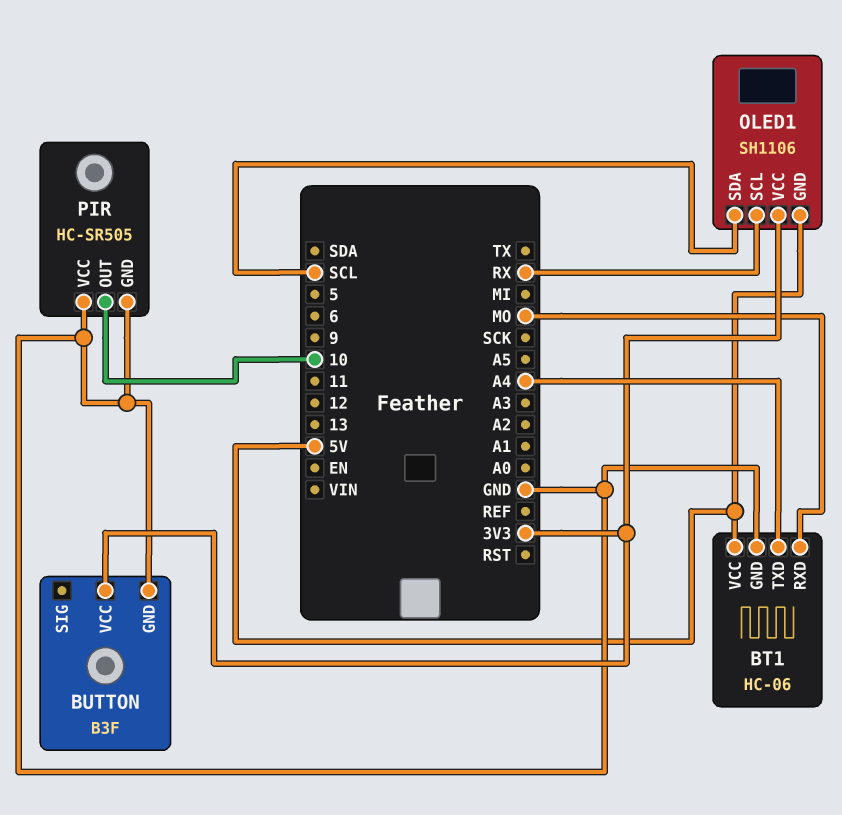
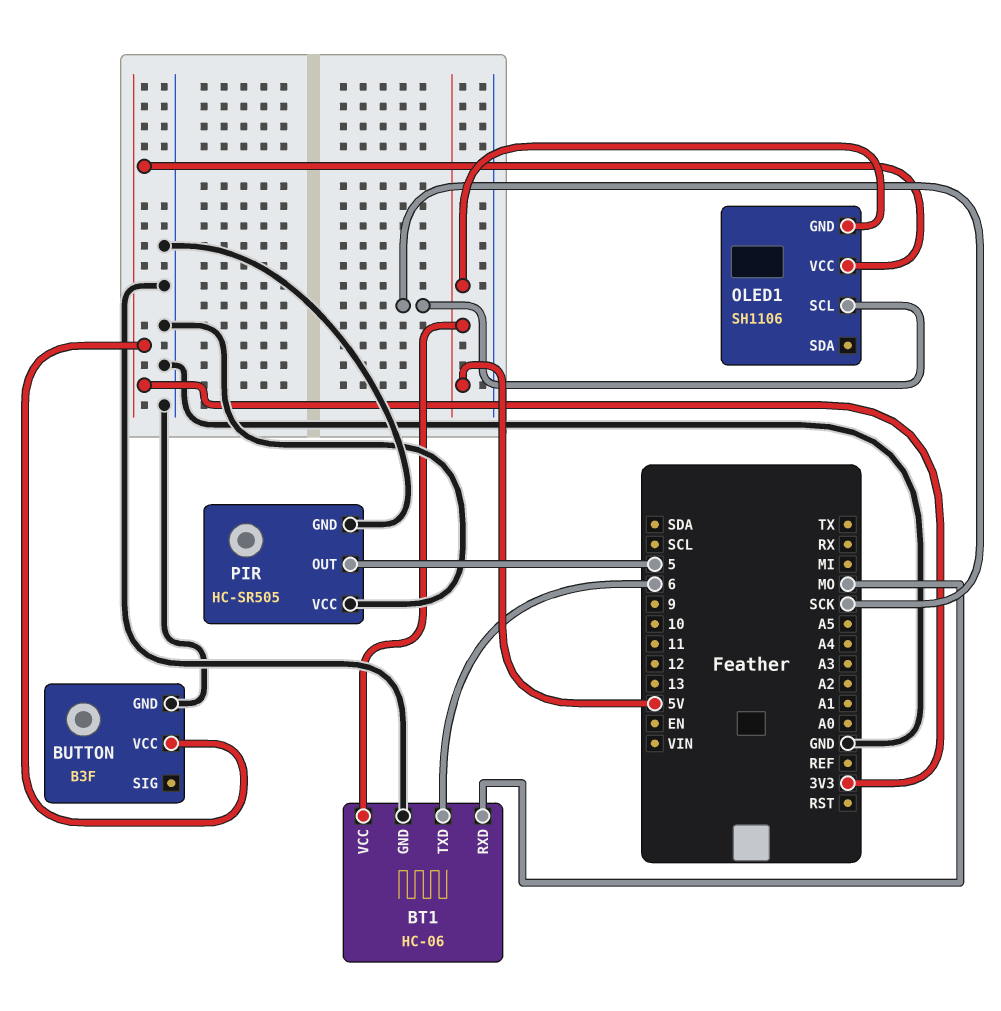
BT1 pin TXD: A4 -> 6
OLED1 pin SCL: RX -> SCK
OLED1 pin SDA: SCL -> none
PIR pin OUT: 10 -> 5

